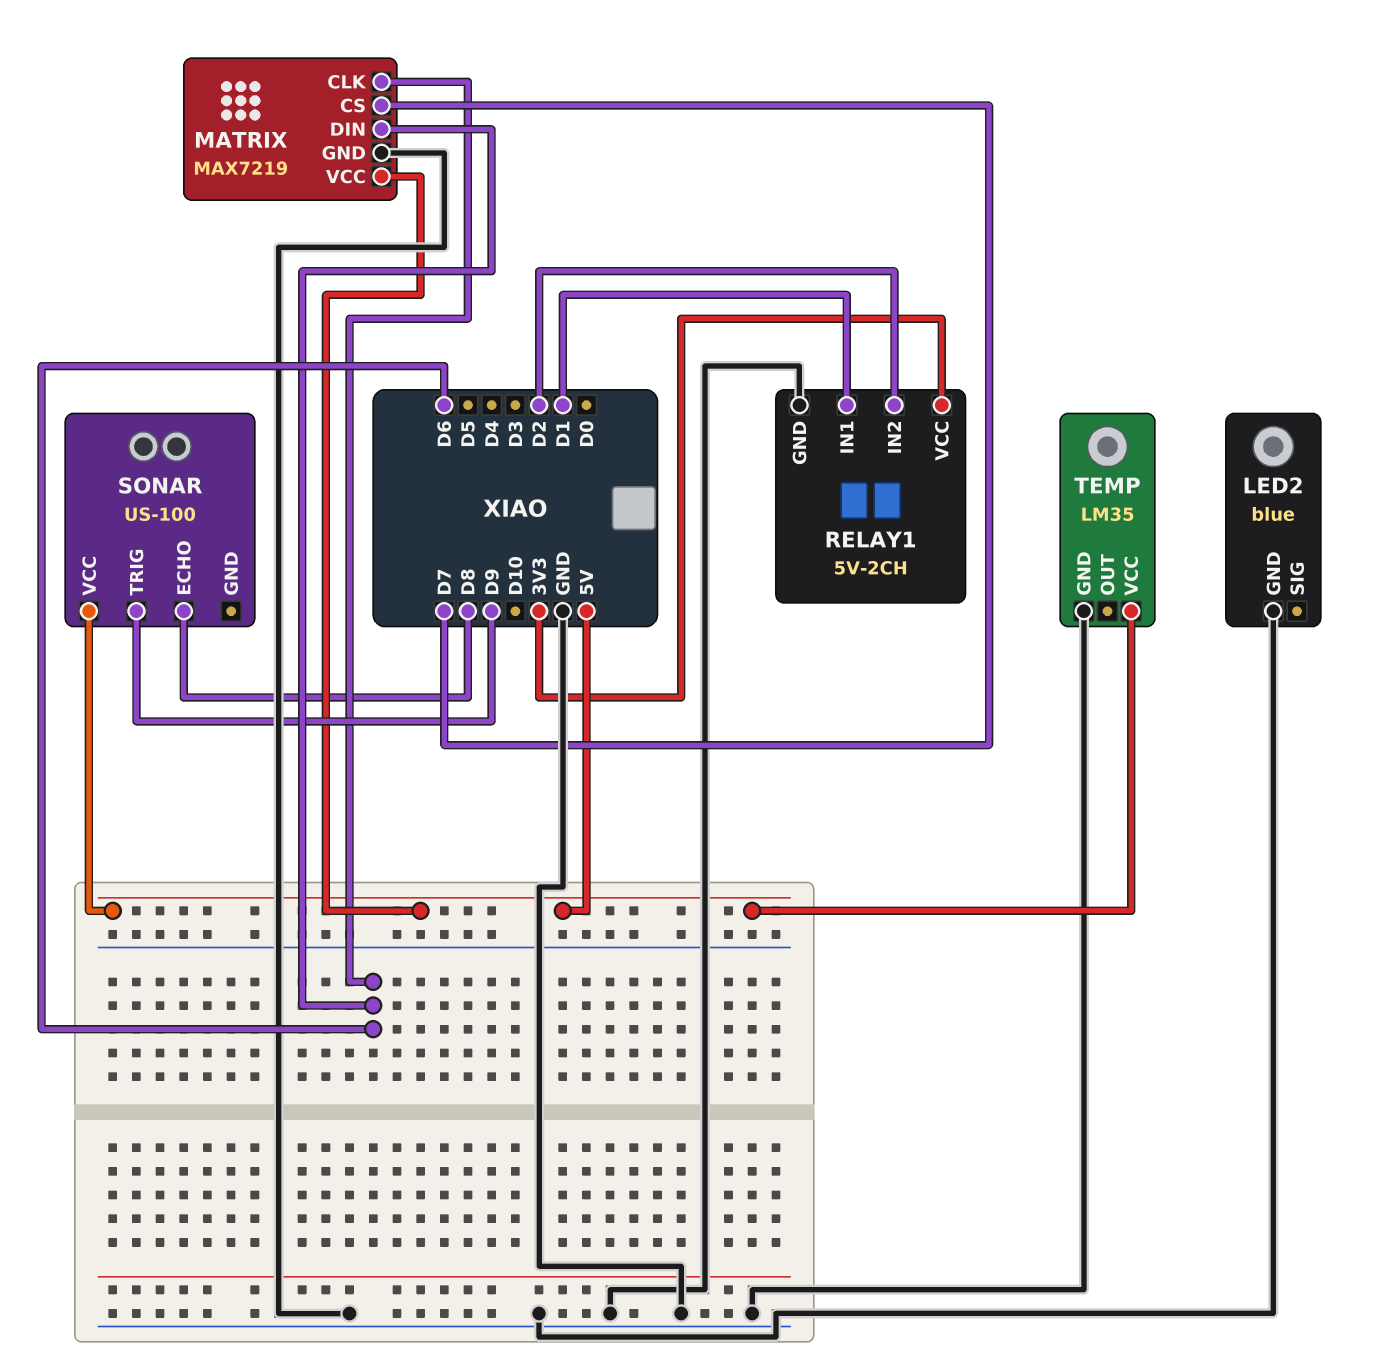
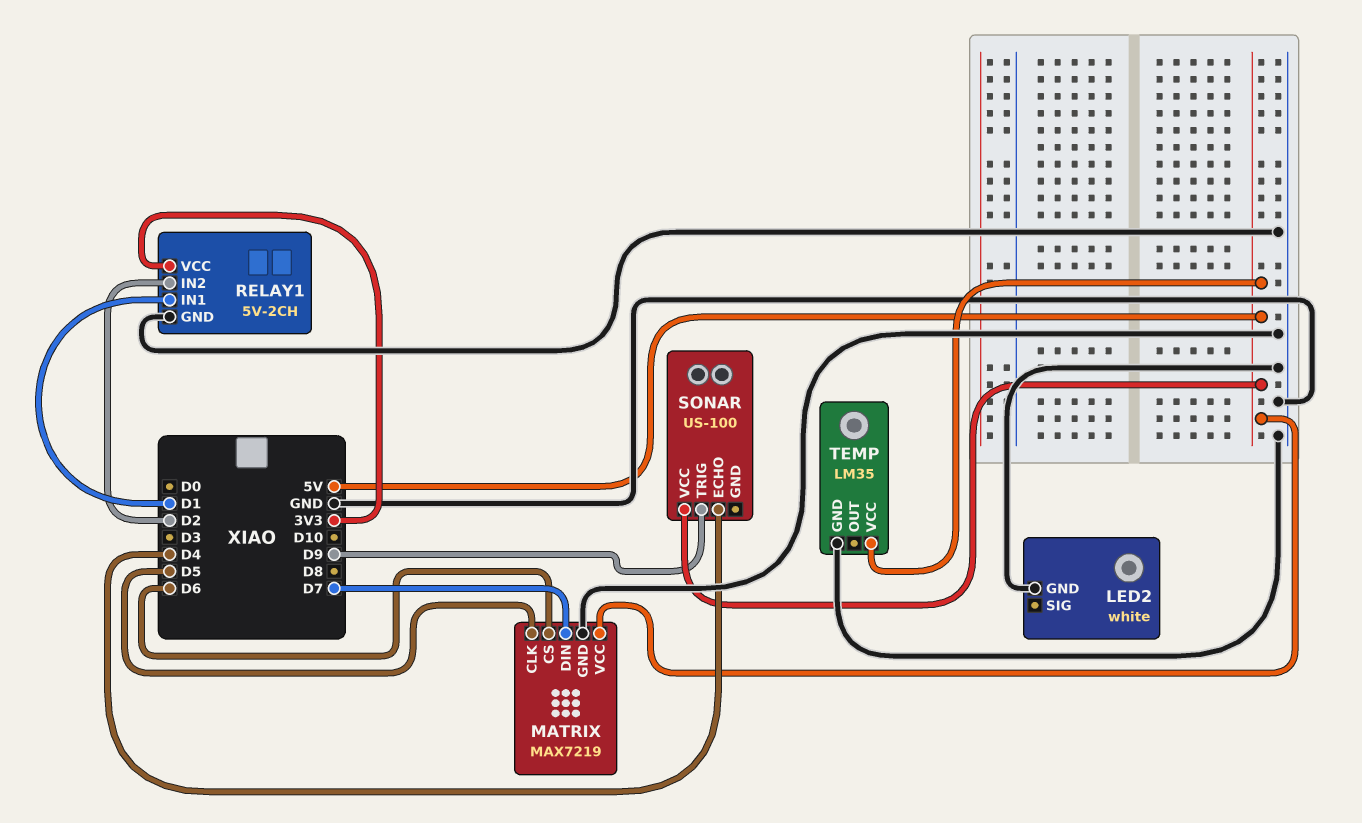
LED2: blue -> white
MATRIX pin CLK: D6 -> D5
MATRIX pin CS: D7 -> D6
MATRIX pin DIN: D6 -> D7
SONAR pin ECHO: D8 -> D4

